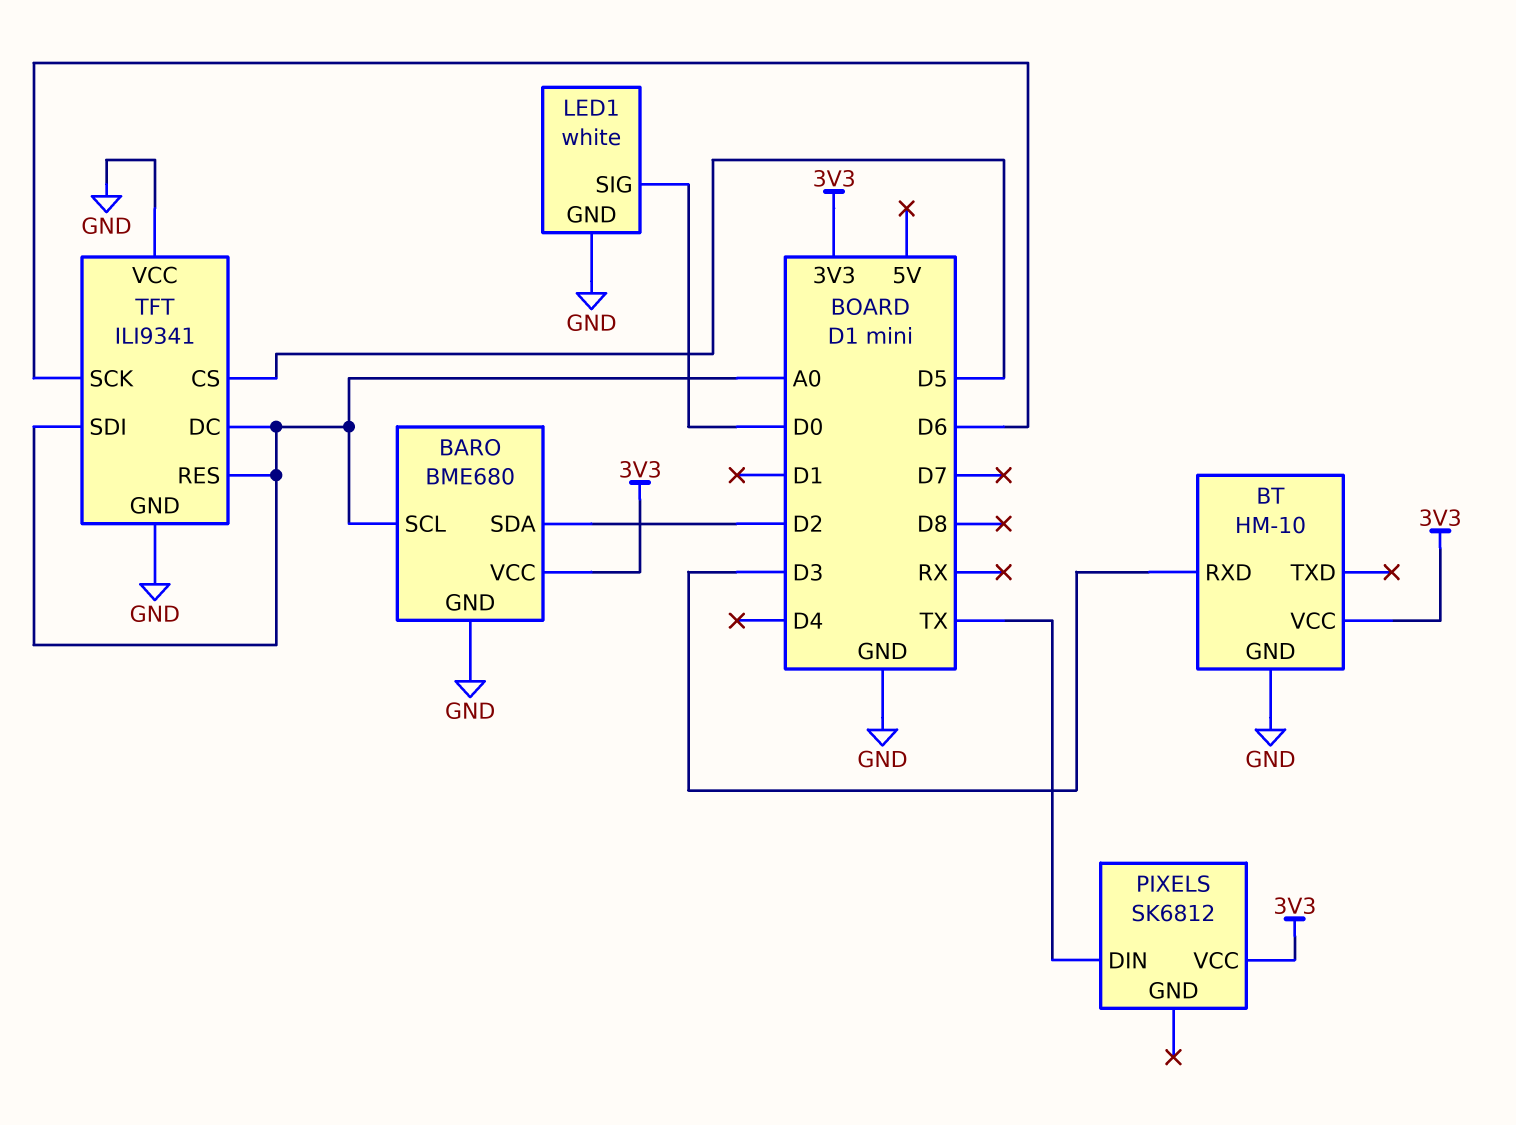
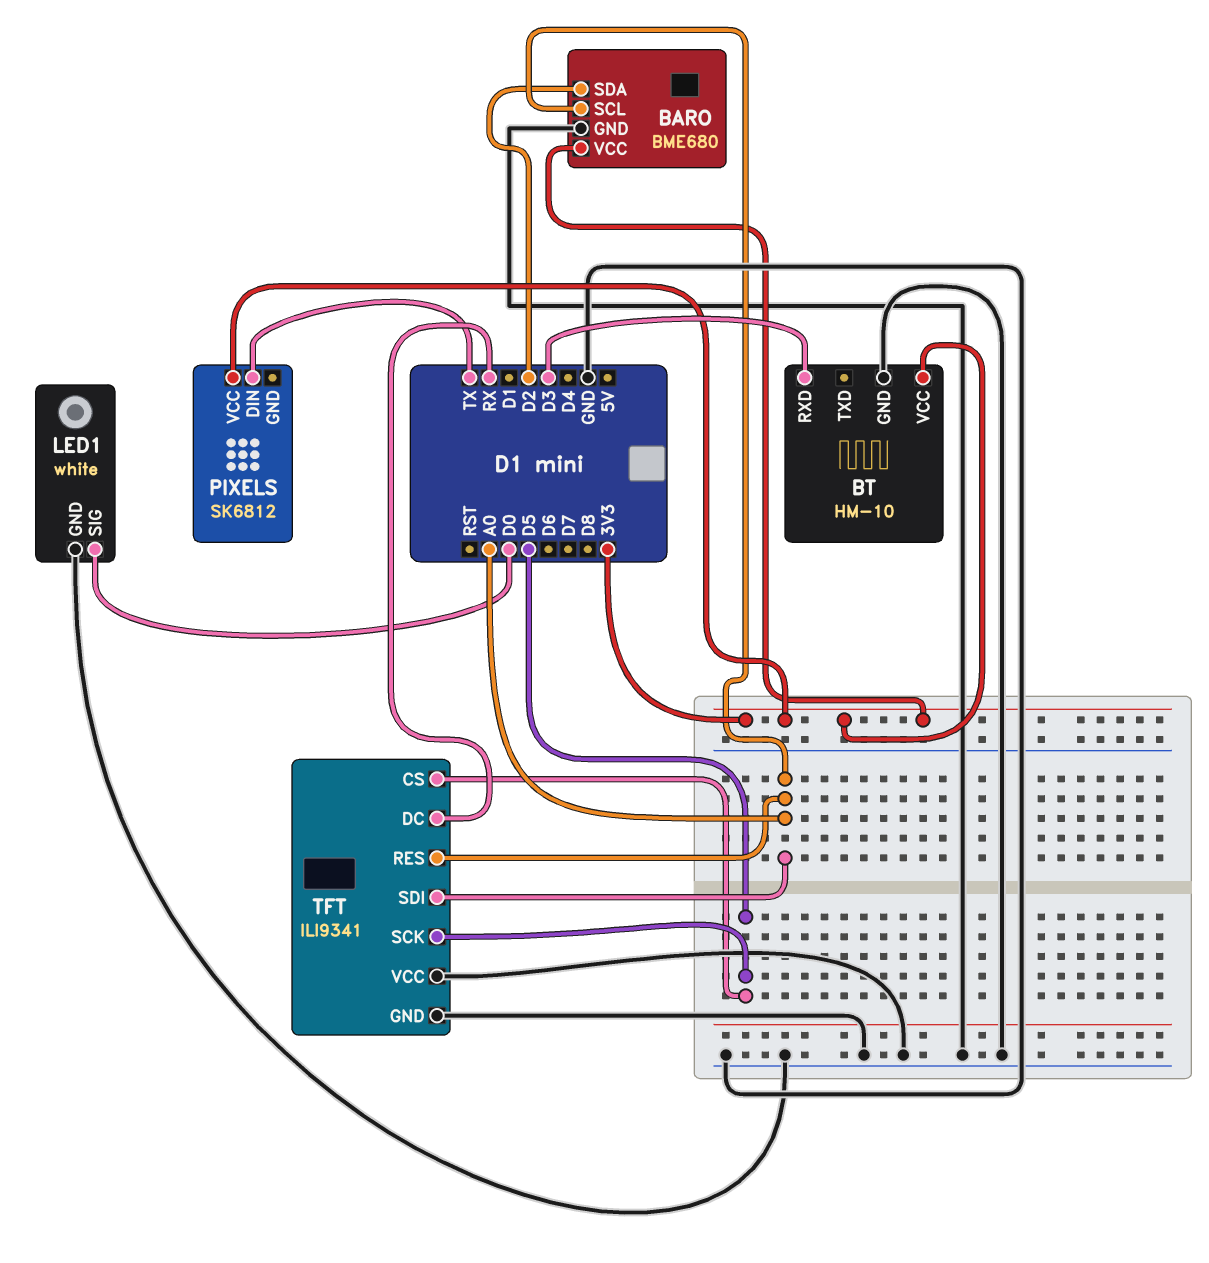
TFT pin DC: A0 -> RX
TFT pin SCK: D6 -> D5

